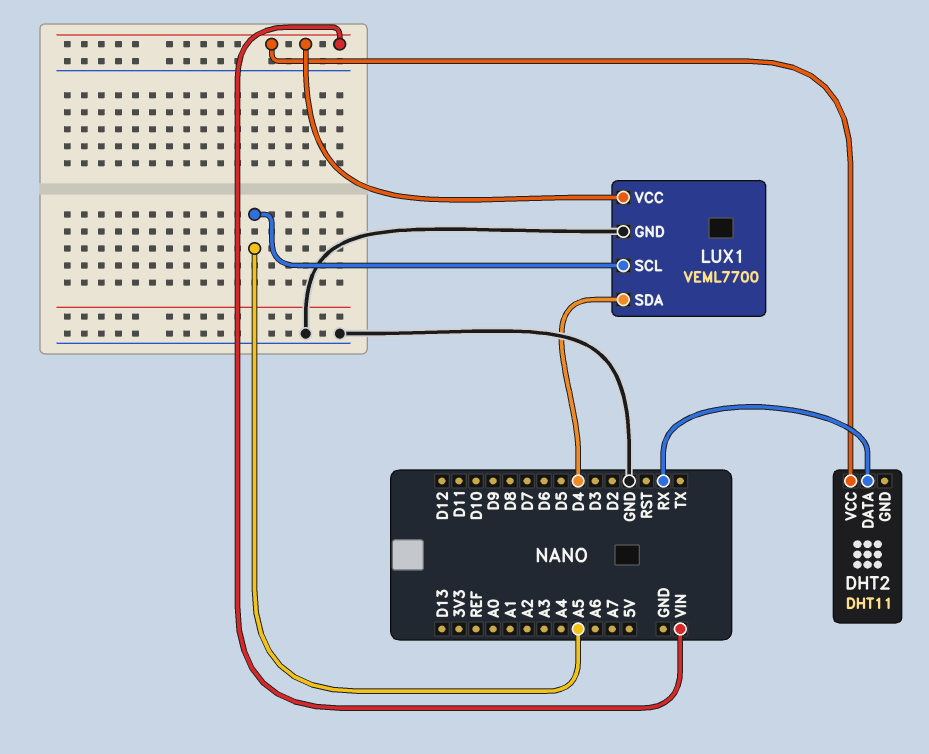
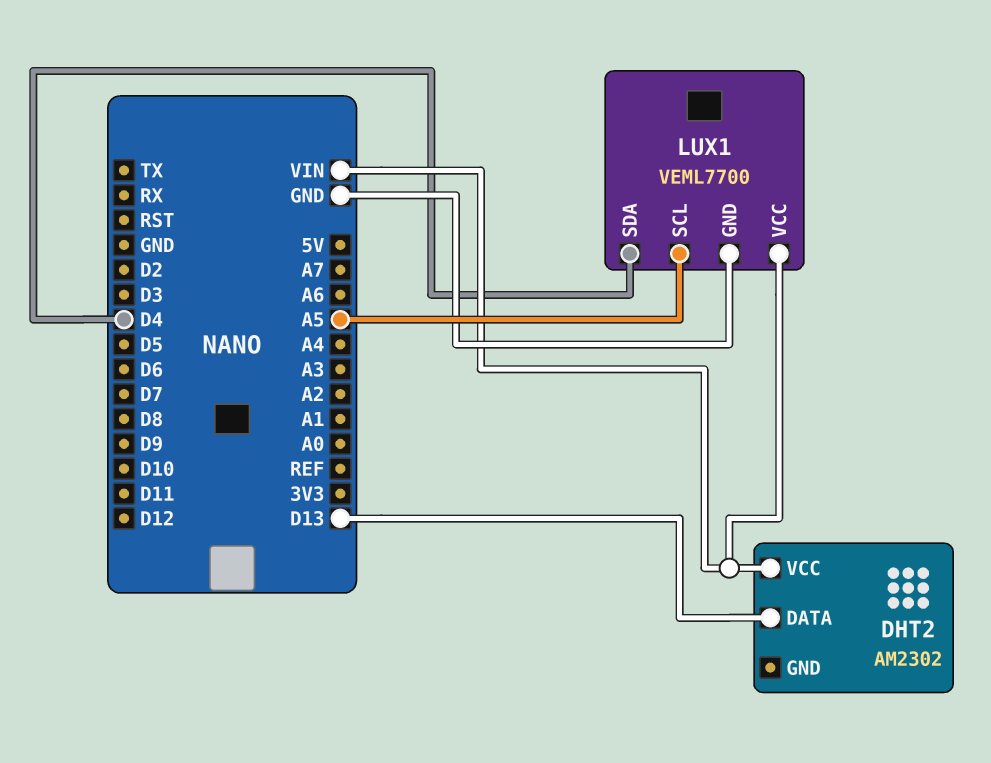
DHT2: DHT11 -> AM2302
DHT2 pin DATA: RX -> D13

